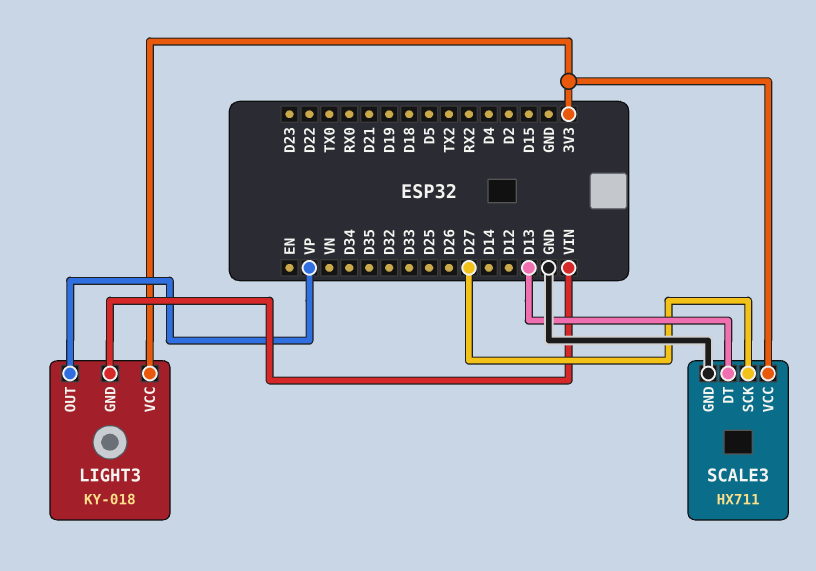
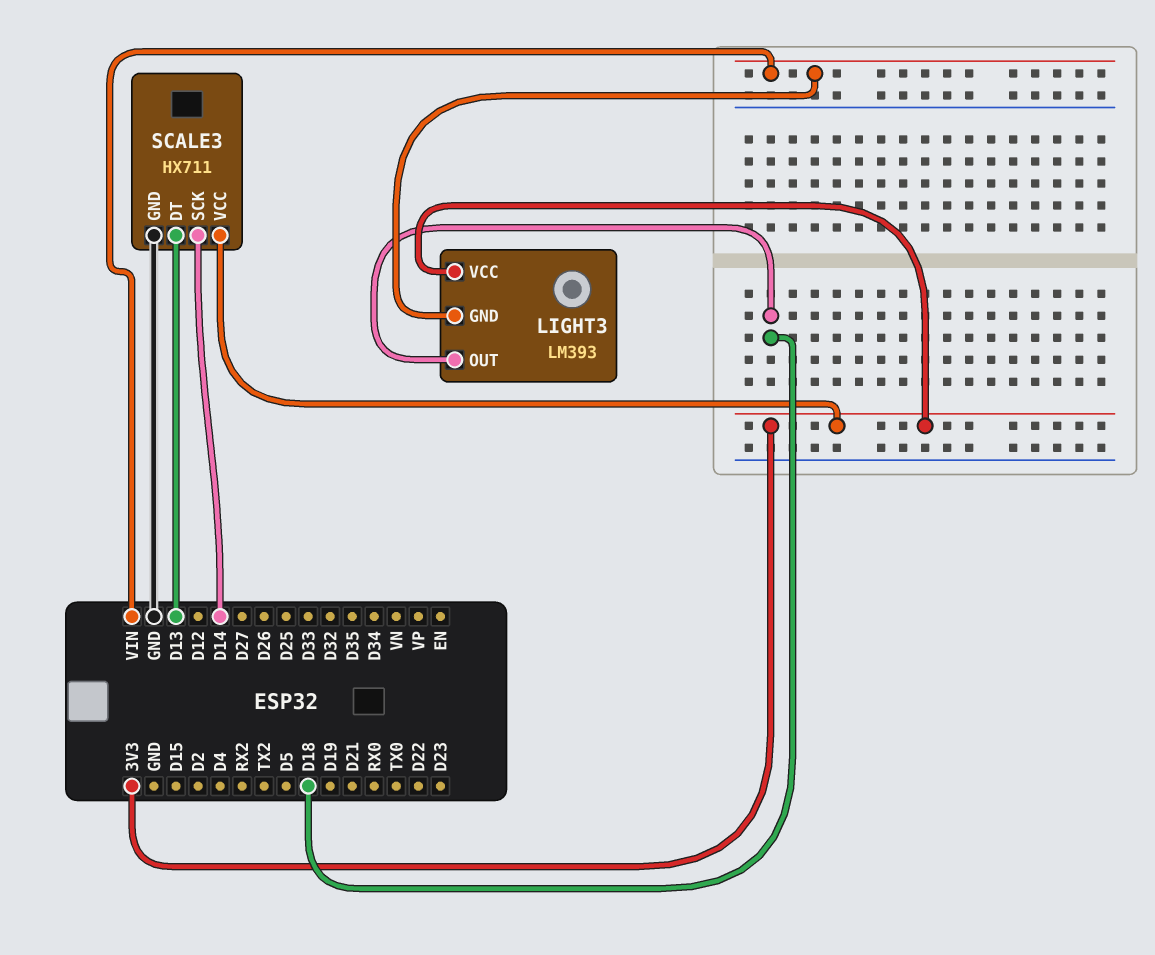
LIGHT3: KY-018 -> LM393
LIGHT3 pin OUT: VP -> D18
SCALE3 pin SCK: D27 -> D14

